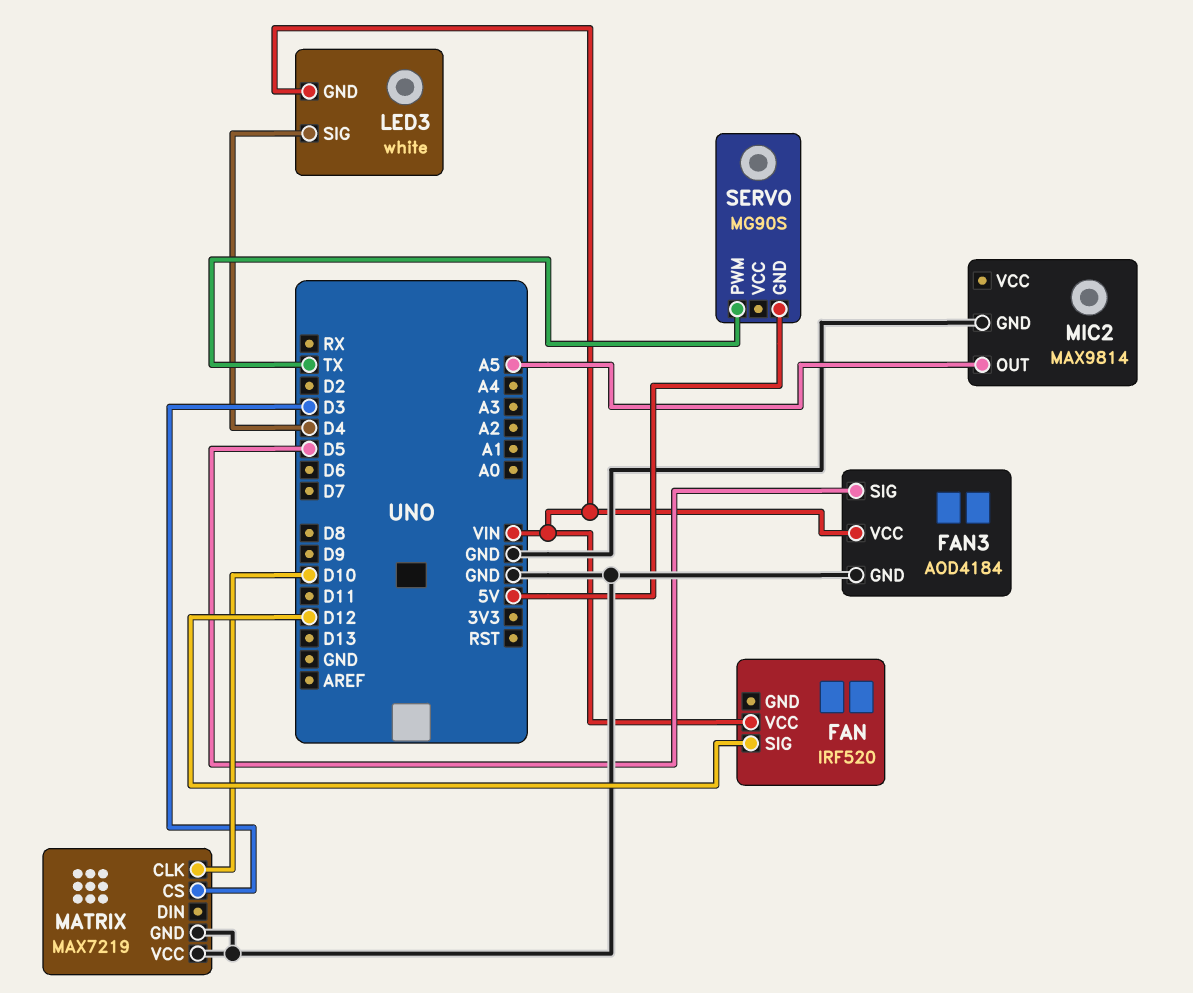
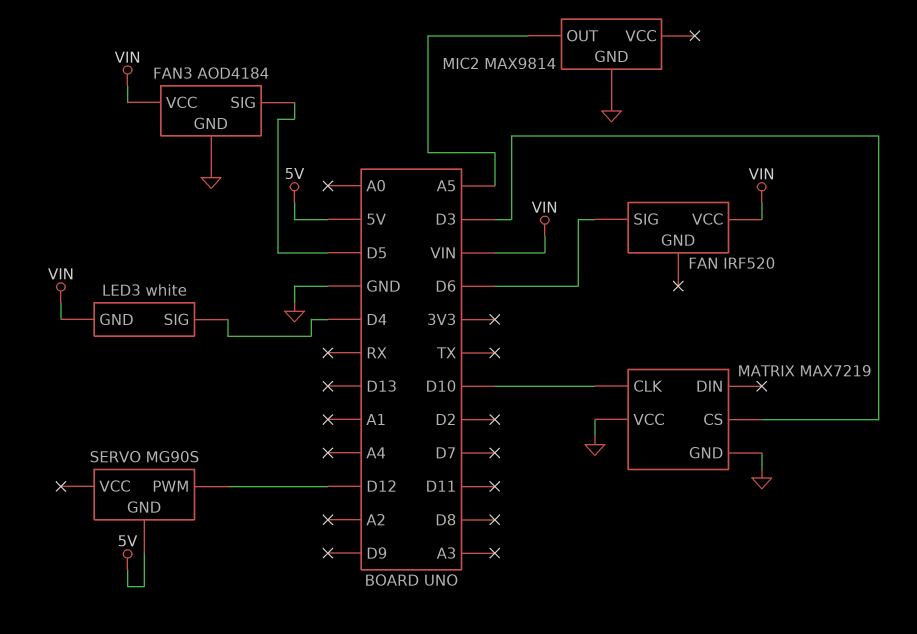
FAN pin SIG: D12 -> D6
SERVO pin PWM: TX -> D12

